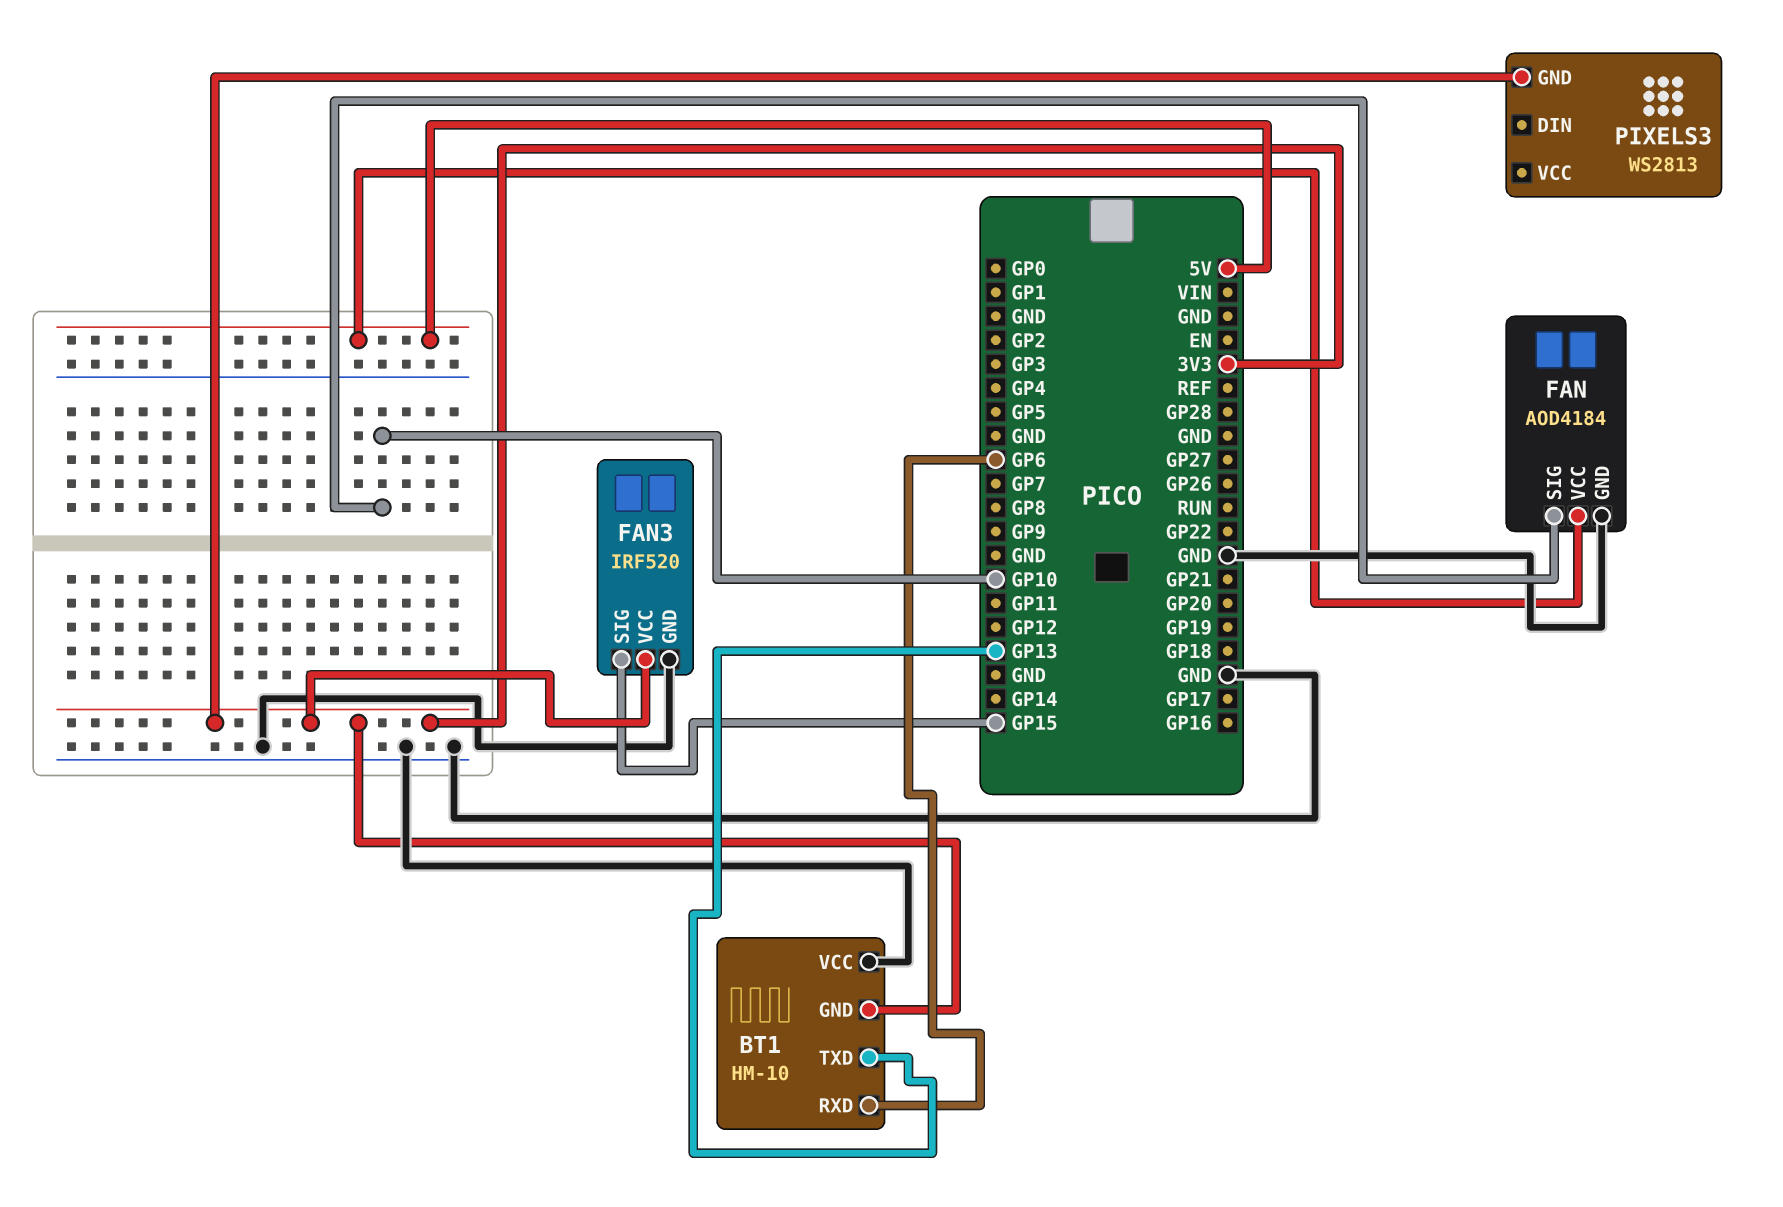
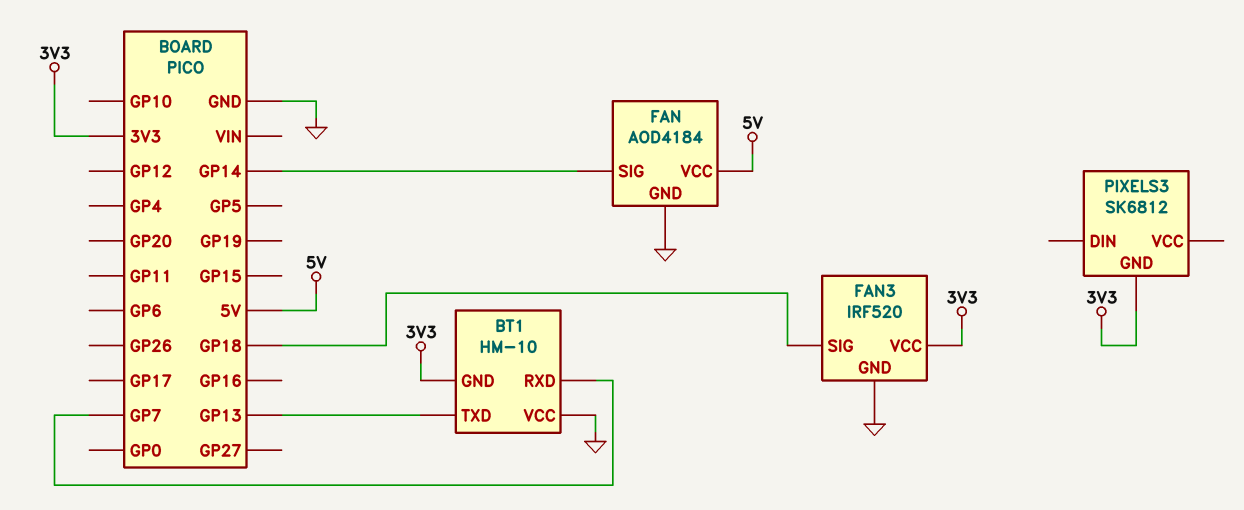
BT1 pin RXD: GP6 -> GP7
FAN pin SIG: GP10 -> GP14
FAN3 pin SIG: GP15 -> GP18
PIXELS3: WS2813 -> SK6812

